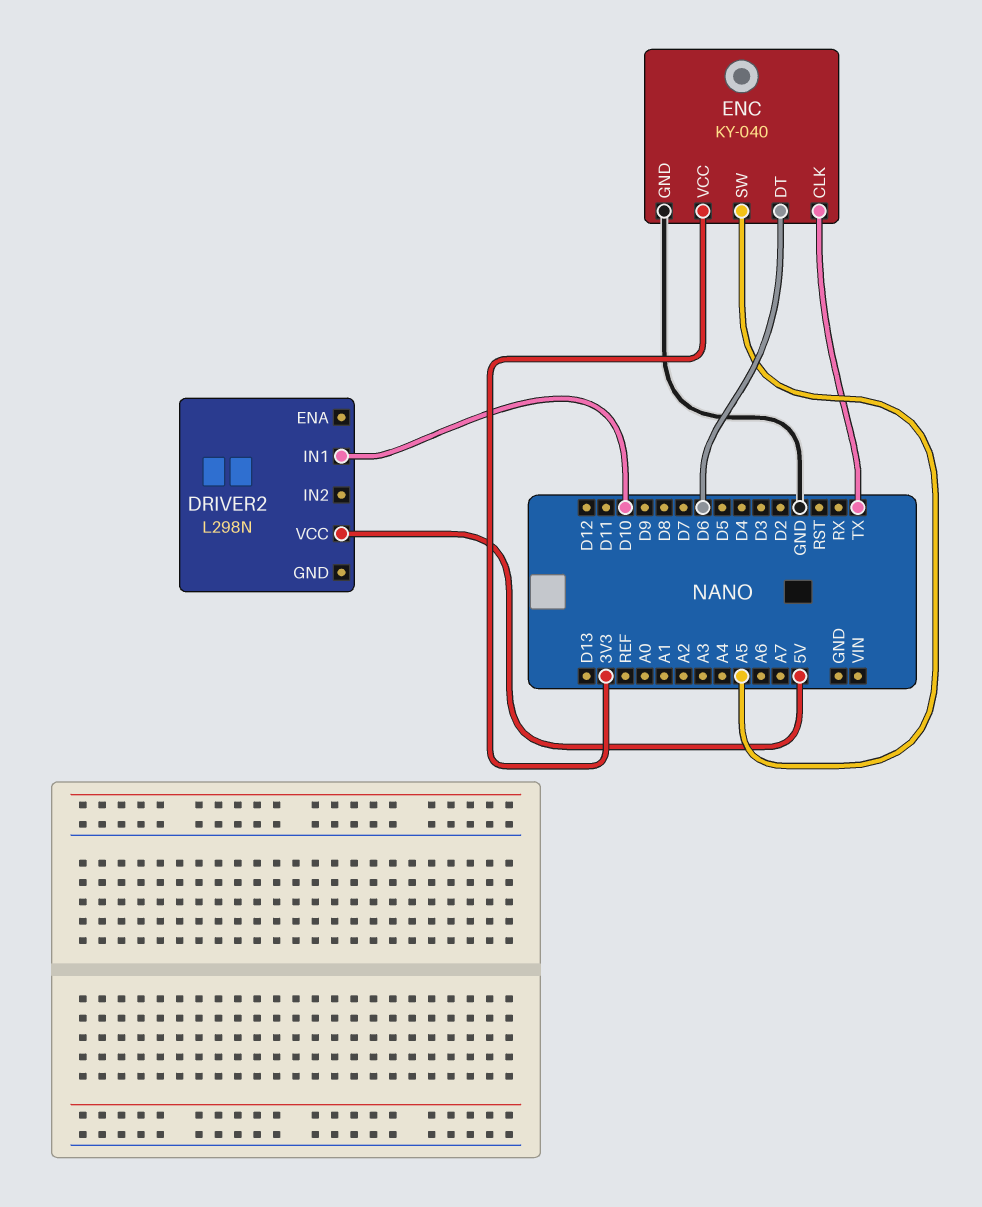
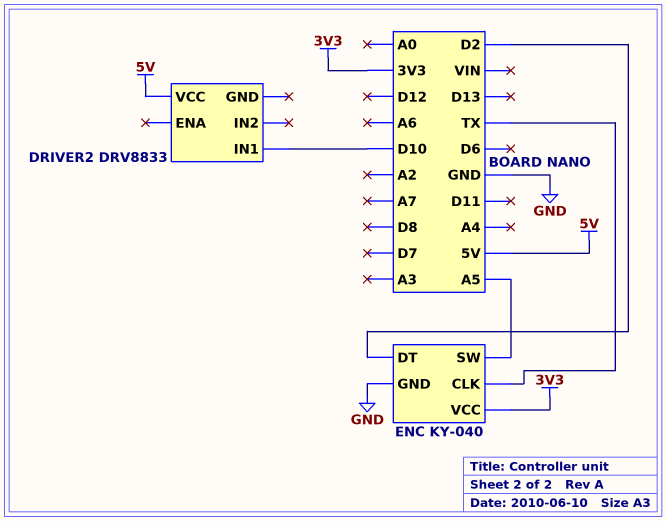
DRIVER2: L298N -> DRV8833
ENC pin DT: D6 -> D2

